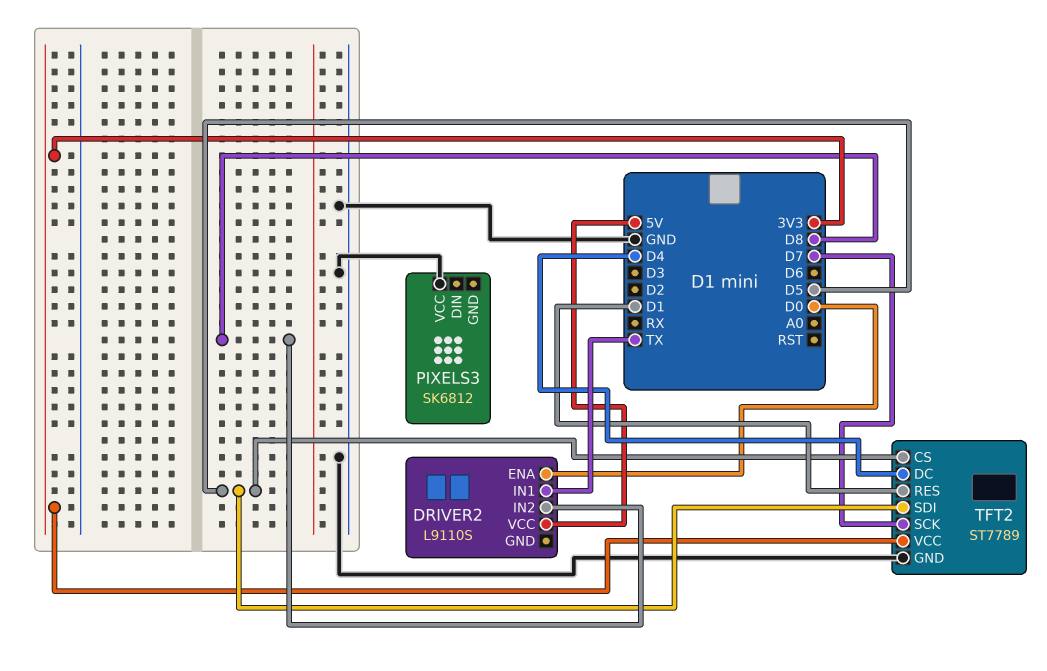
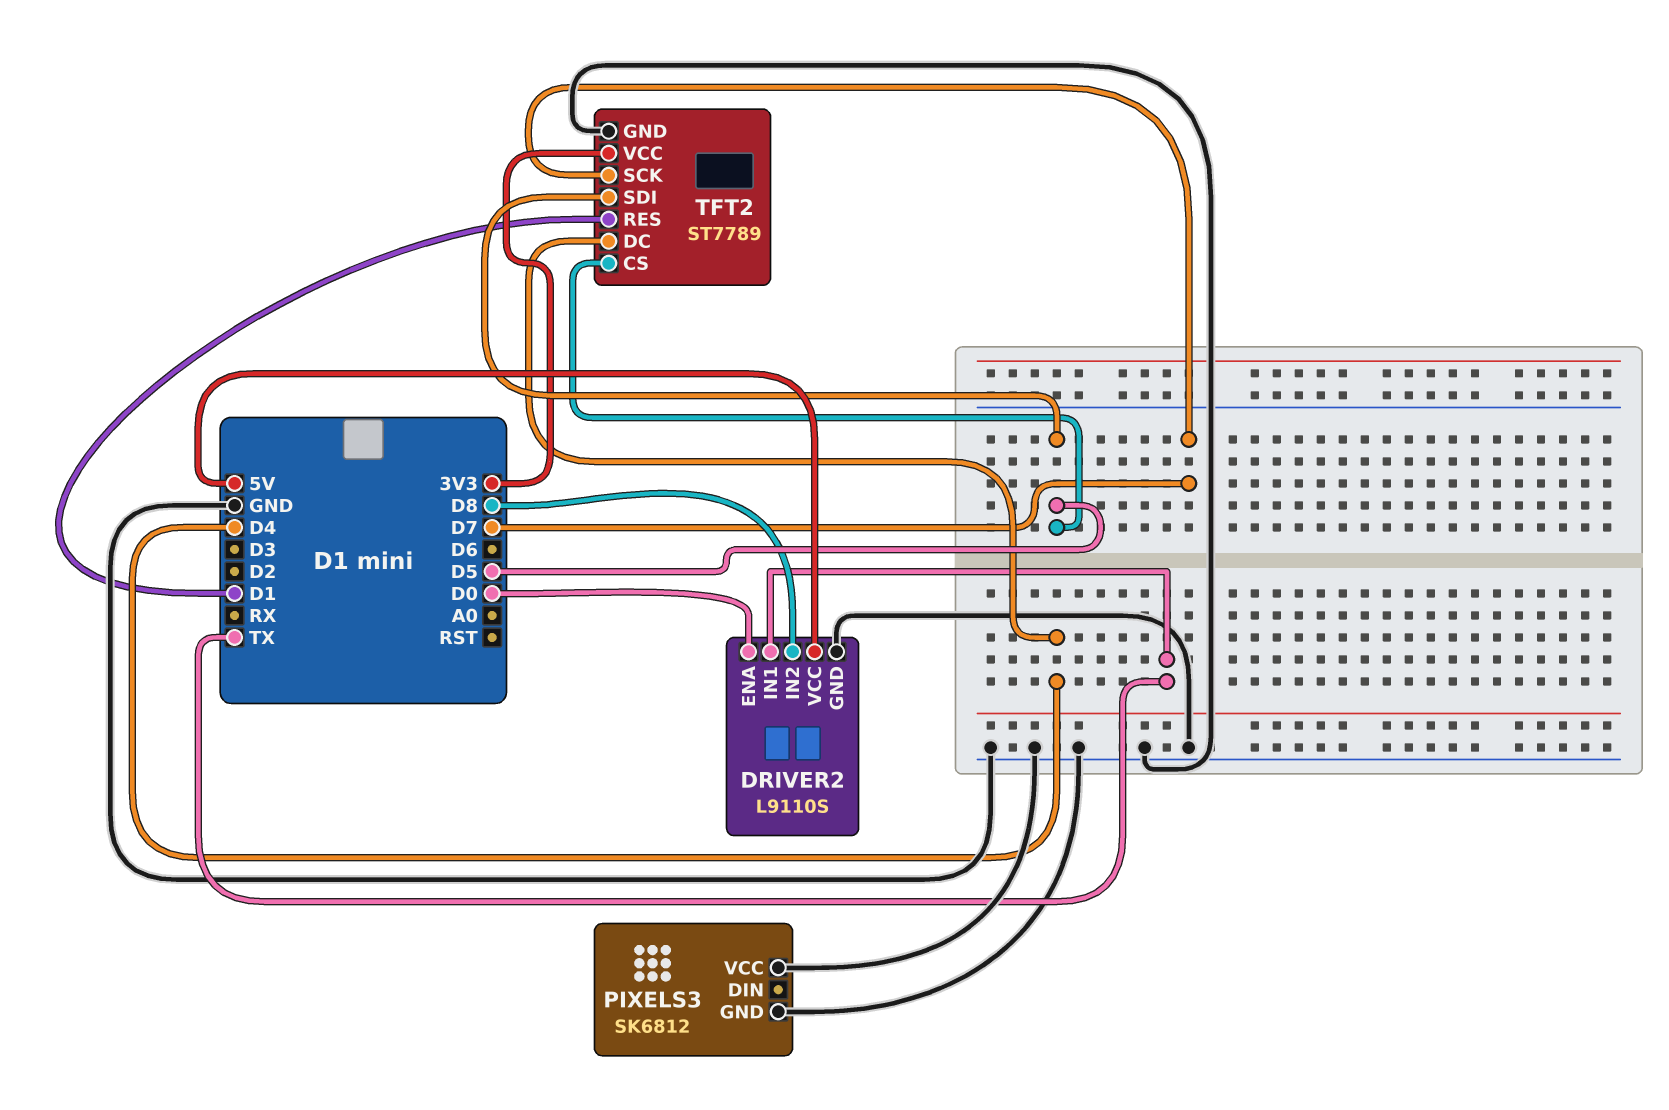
DRIVER2 pin GND: none -> GND
PIXELS3 pin GND: none -> GND

